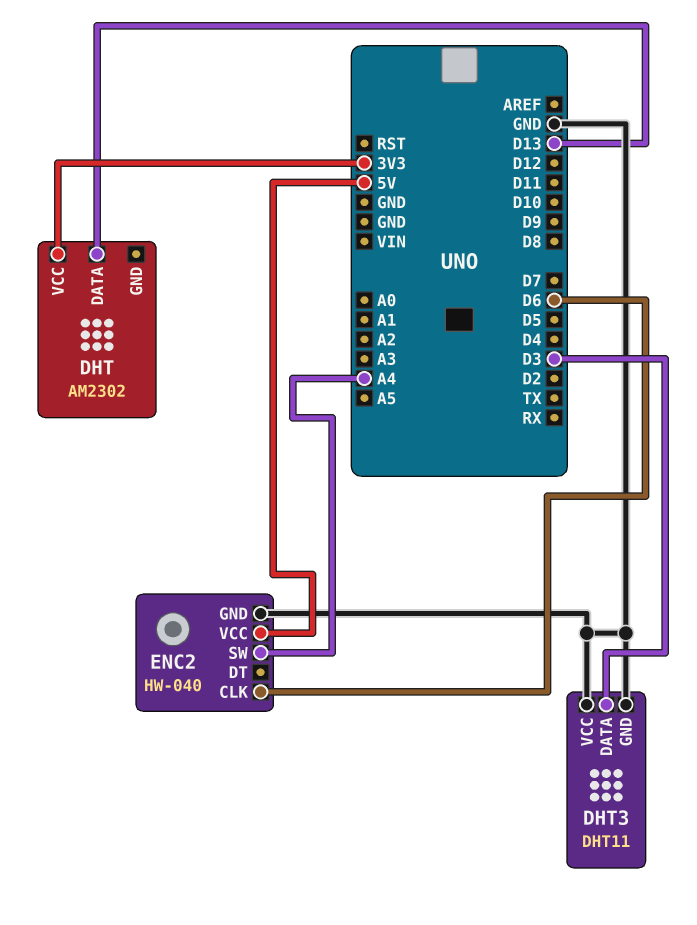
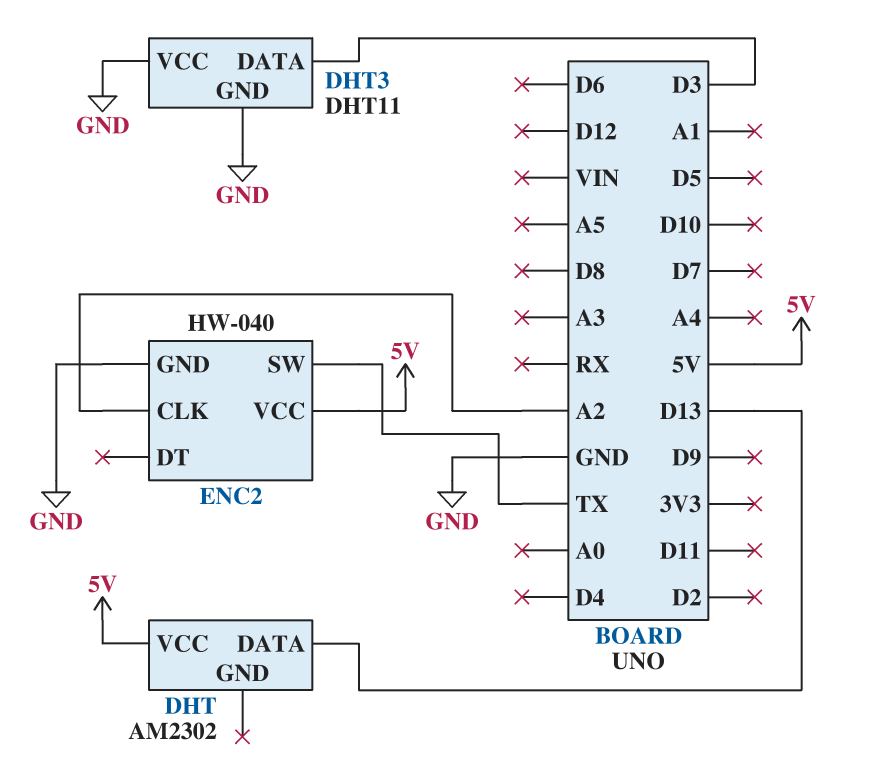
DHT pin VCC: 3V3 -> 5V
ENC2 pin CLK: D6 -> A2
ENC2 pin SW: A4 -> TX

